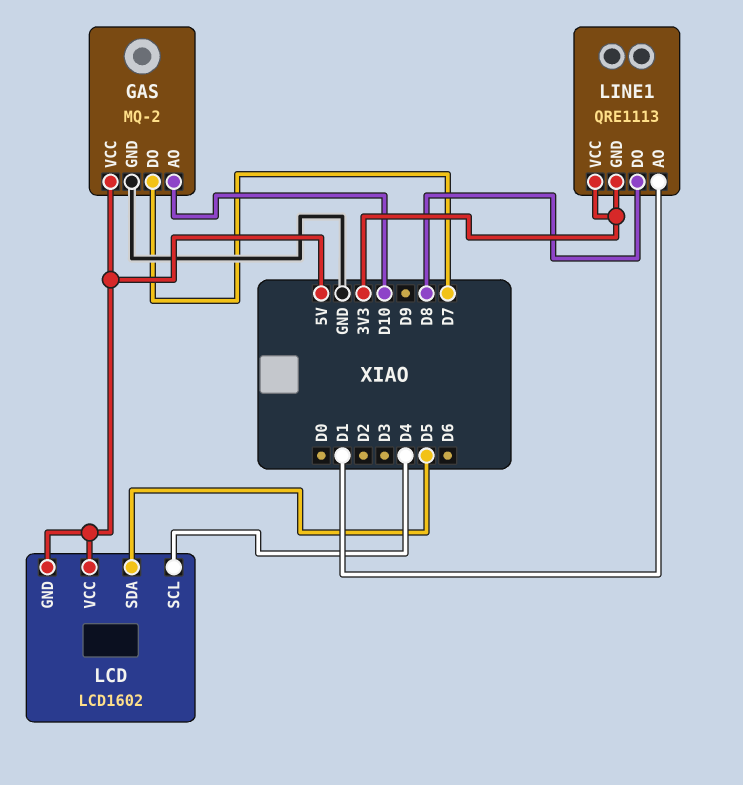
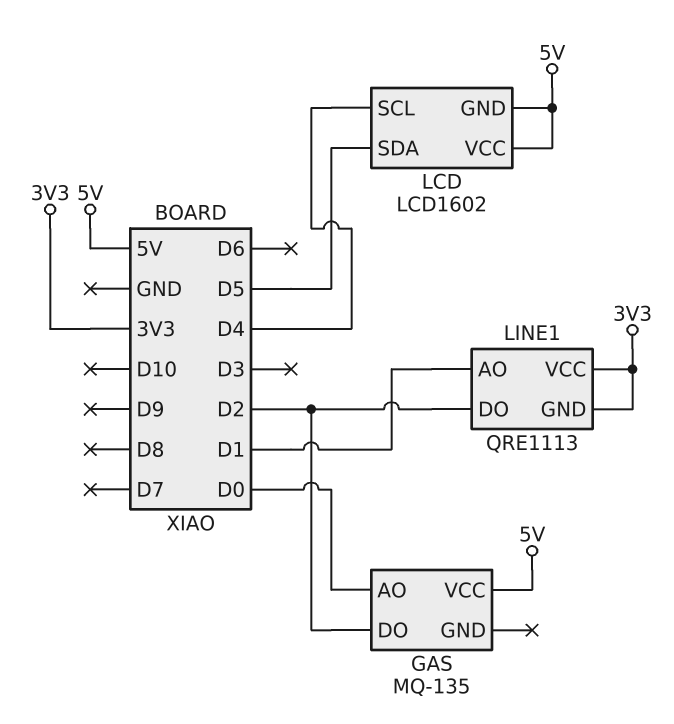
GAS: MQ-2 -> MQ-135
GAS pin AO: D10 -> D0
GAS pin DO: D7 -> D2
GAS pin GND: GND -> none
LINE1 pin DO: D8 -> D2

